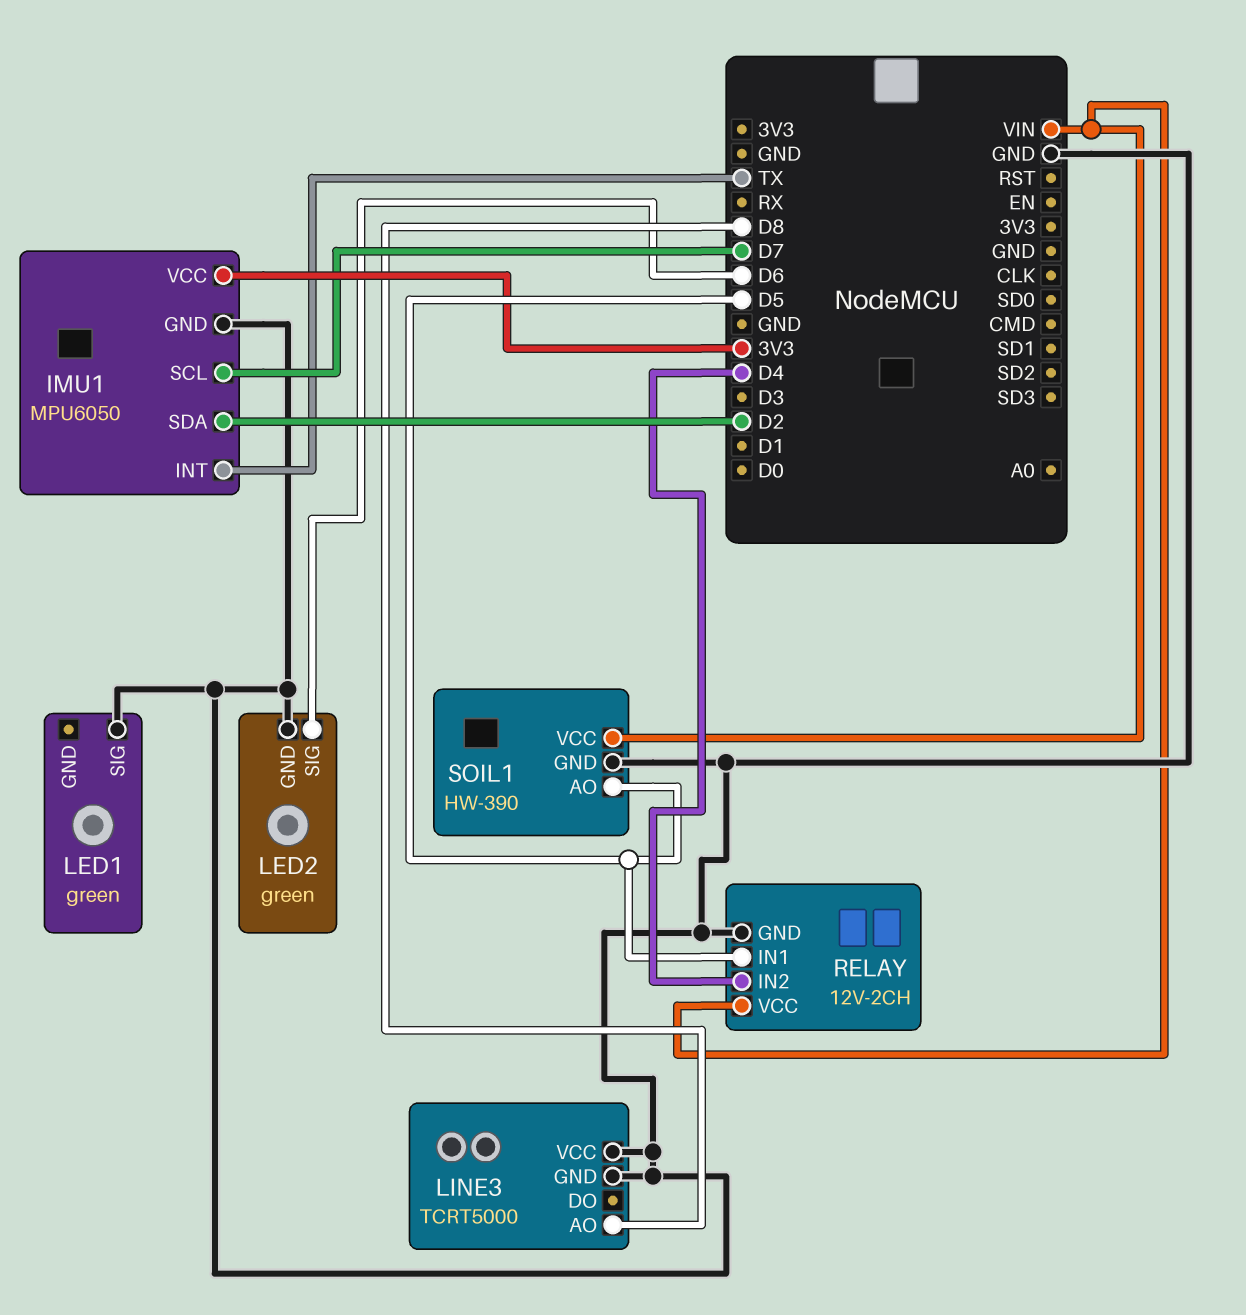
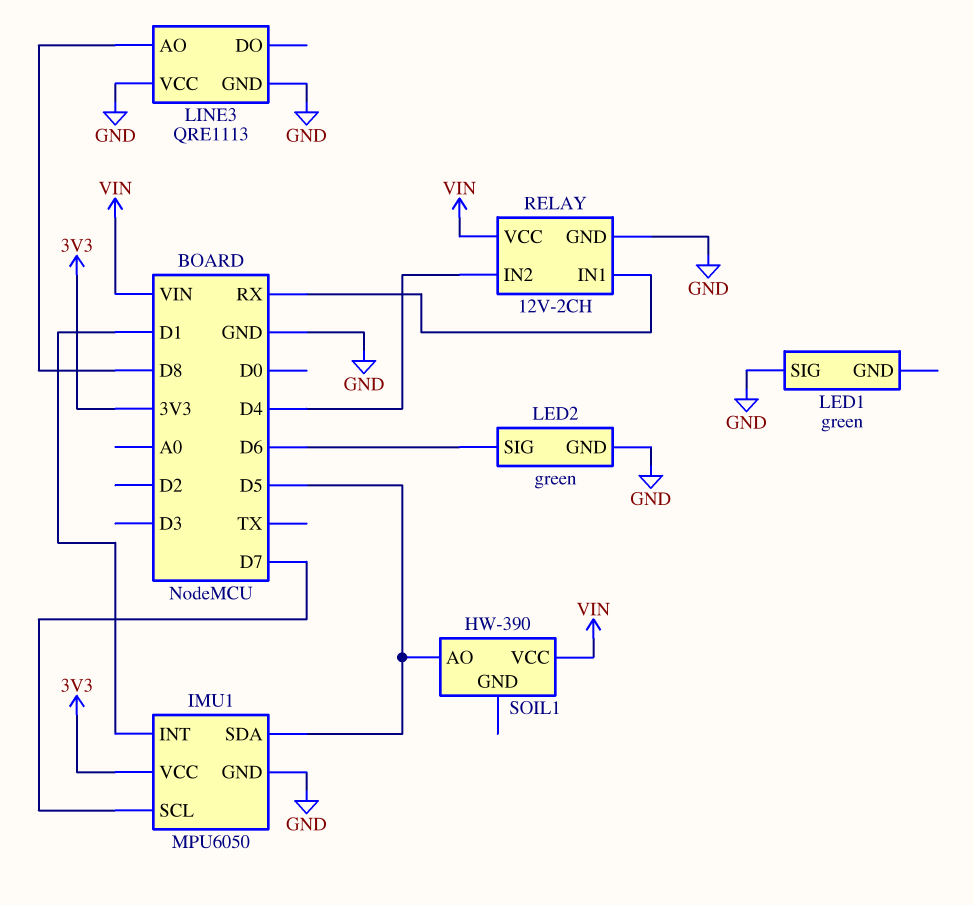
IMU1 pin INT: TX -> D1
IMU1 pin SDA: D2 -> D5
LINE3: TCRT5000 -> QRE1113
RELAY pin IN1: D5 -> RX
SOIL1 pin GND: GND -> none

